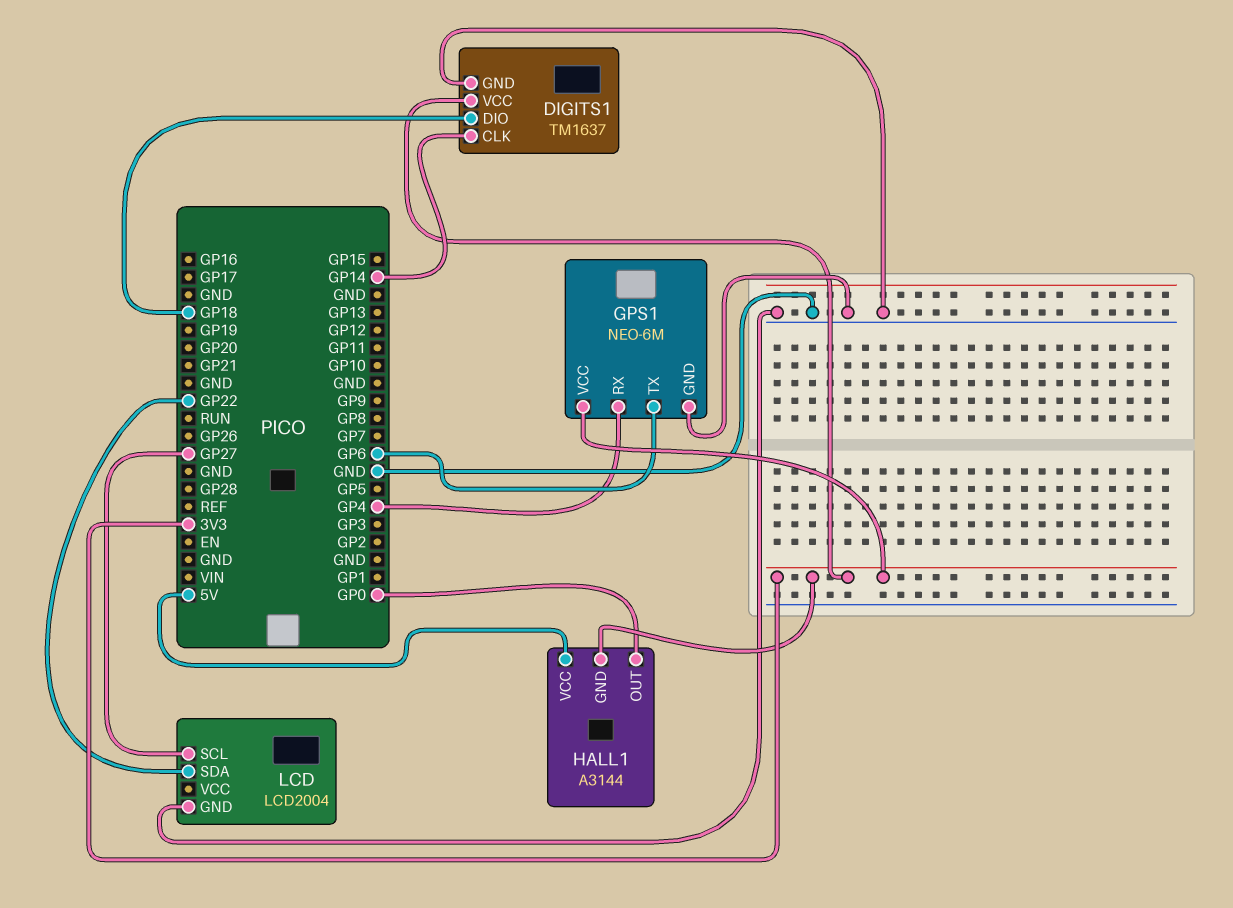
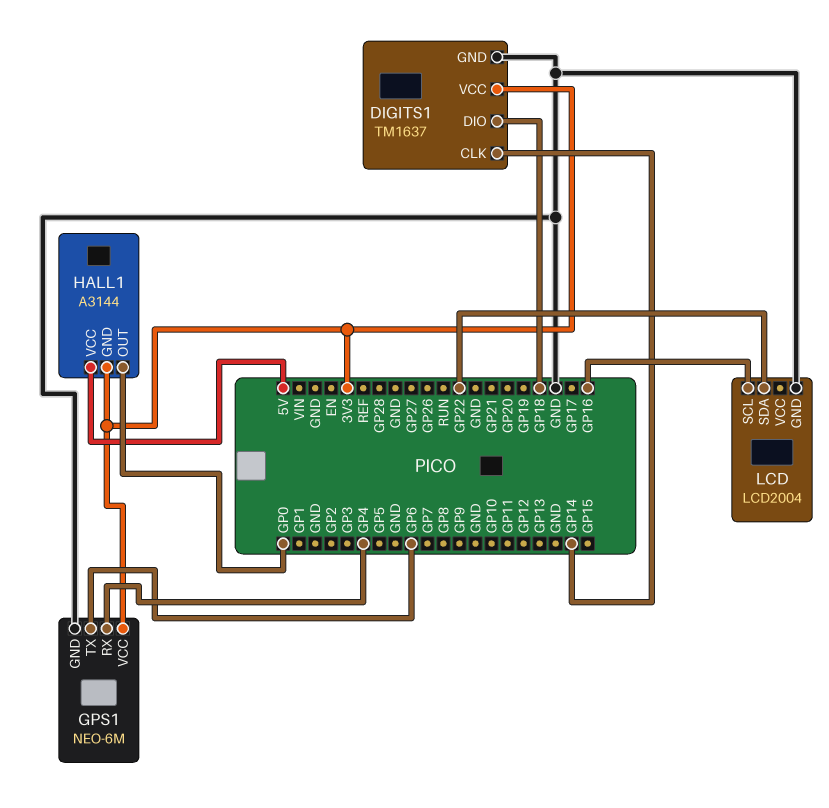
LCD pin SCL: GP27 -> GP16

